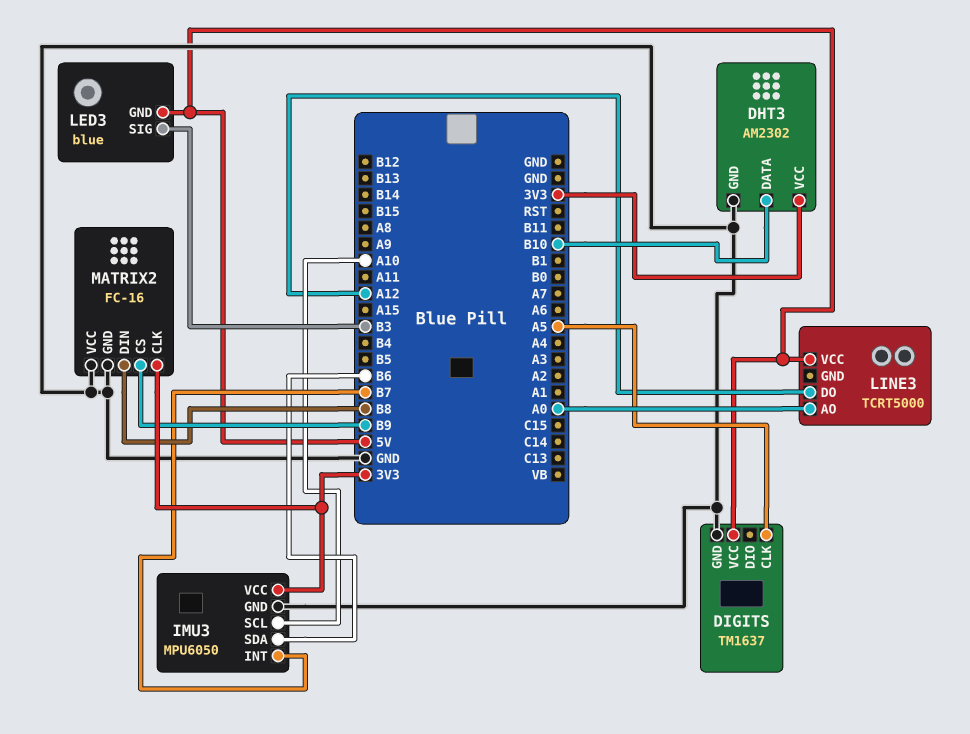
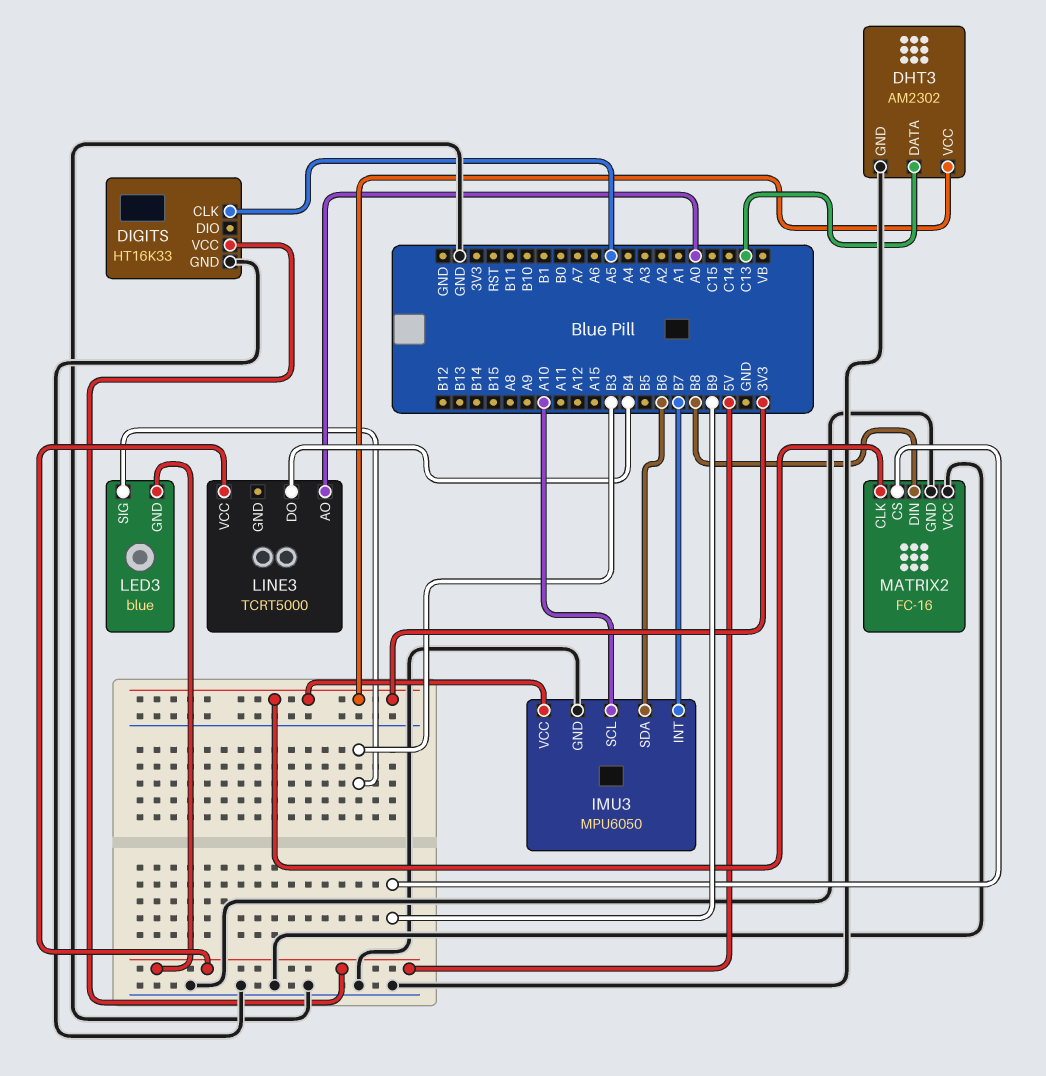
DHT3 pin DATA: B10 -> C13
DIGITS: TM1637 -> HT16K33
LINE3 pin DO: A12 -> B4

